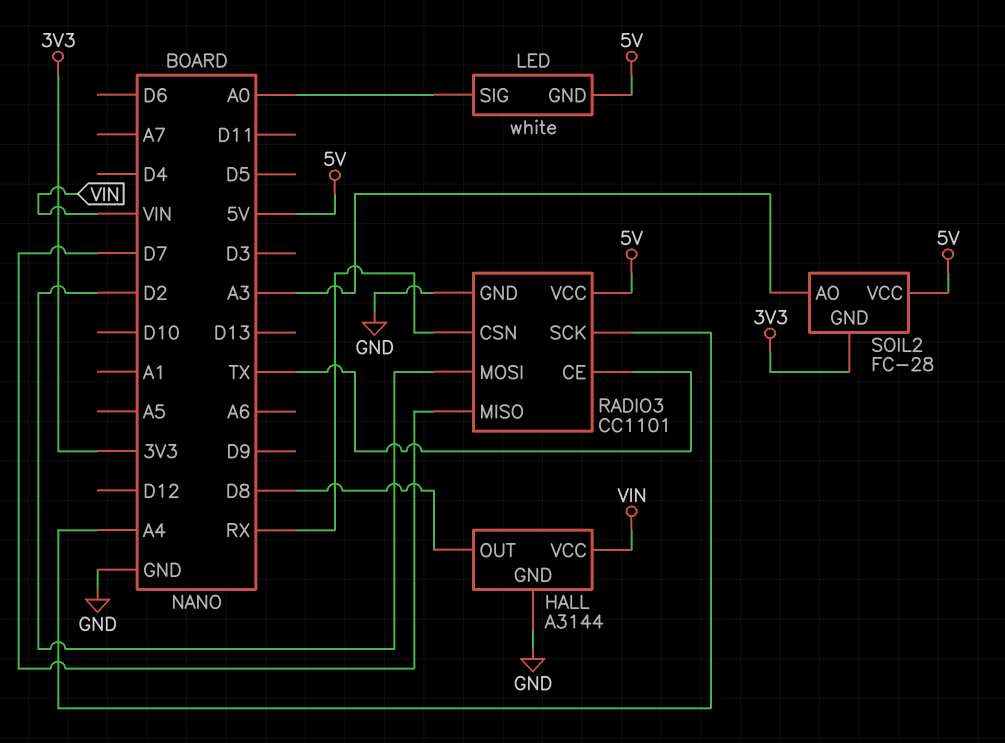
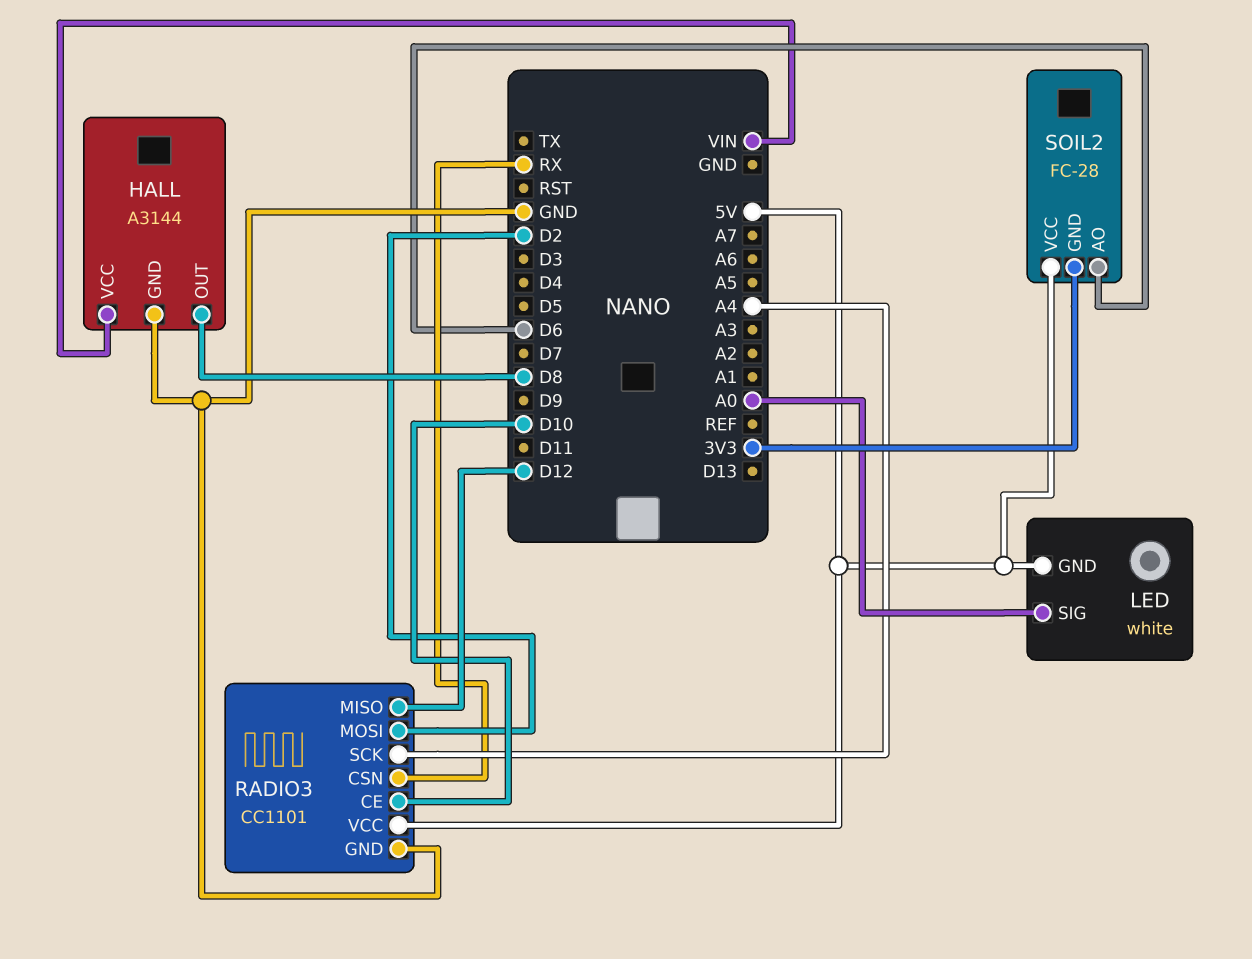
RADIO3 pin CE: TX -> D10
RADIO3 pin MISO: D7 -> D12
SOIL2 pin AO: A3 -> D6

